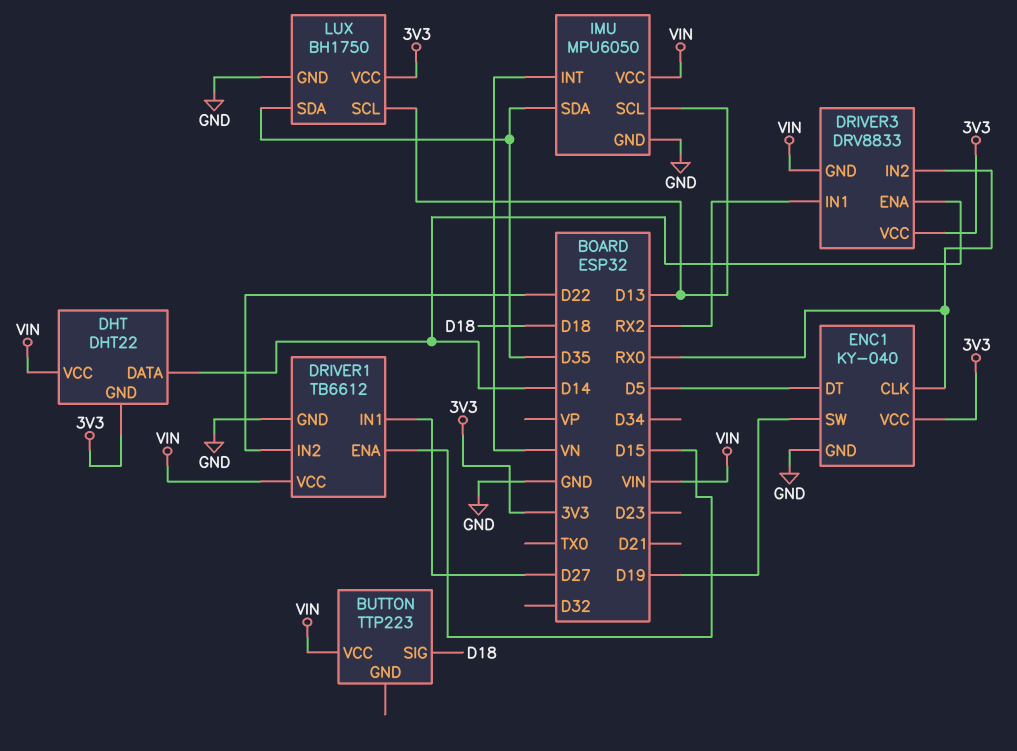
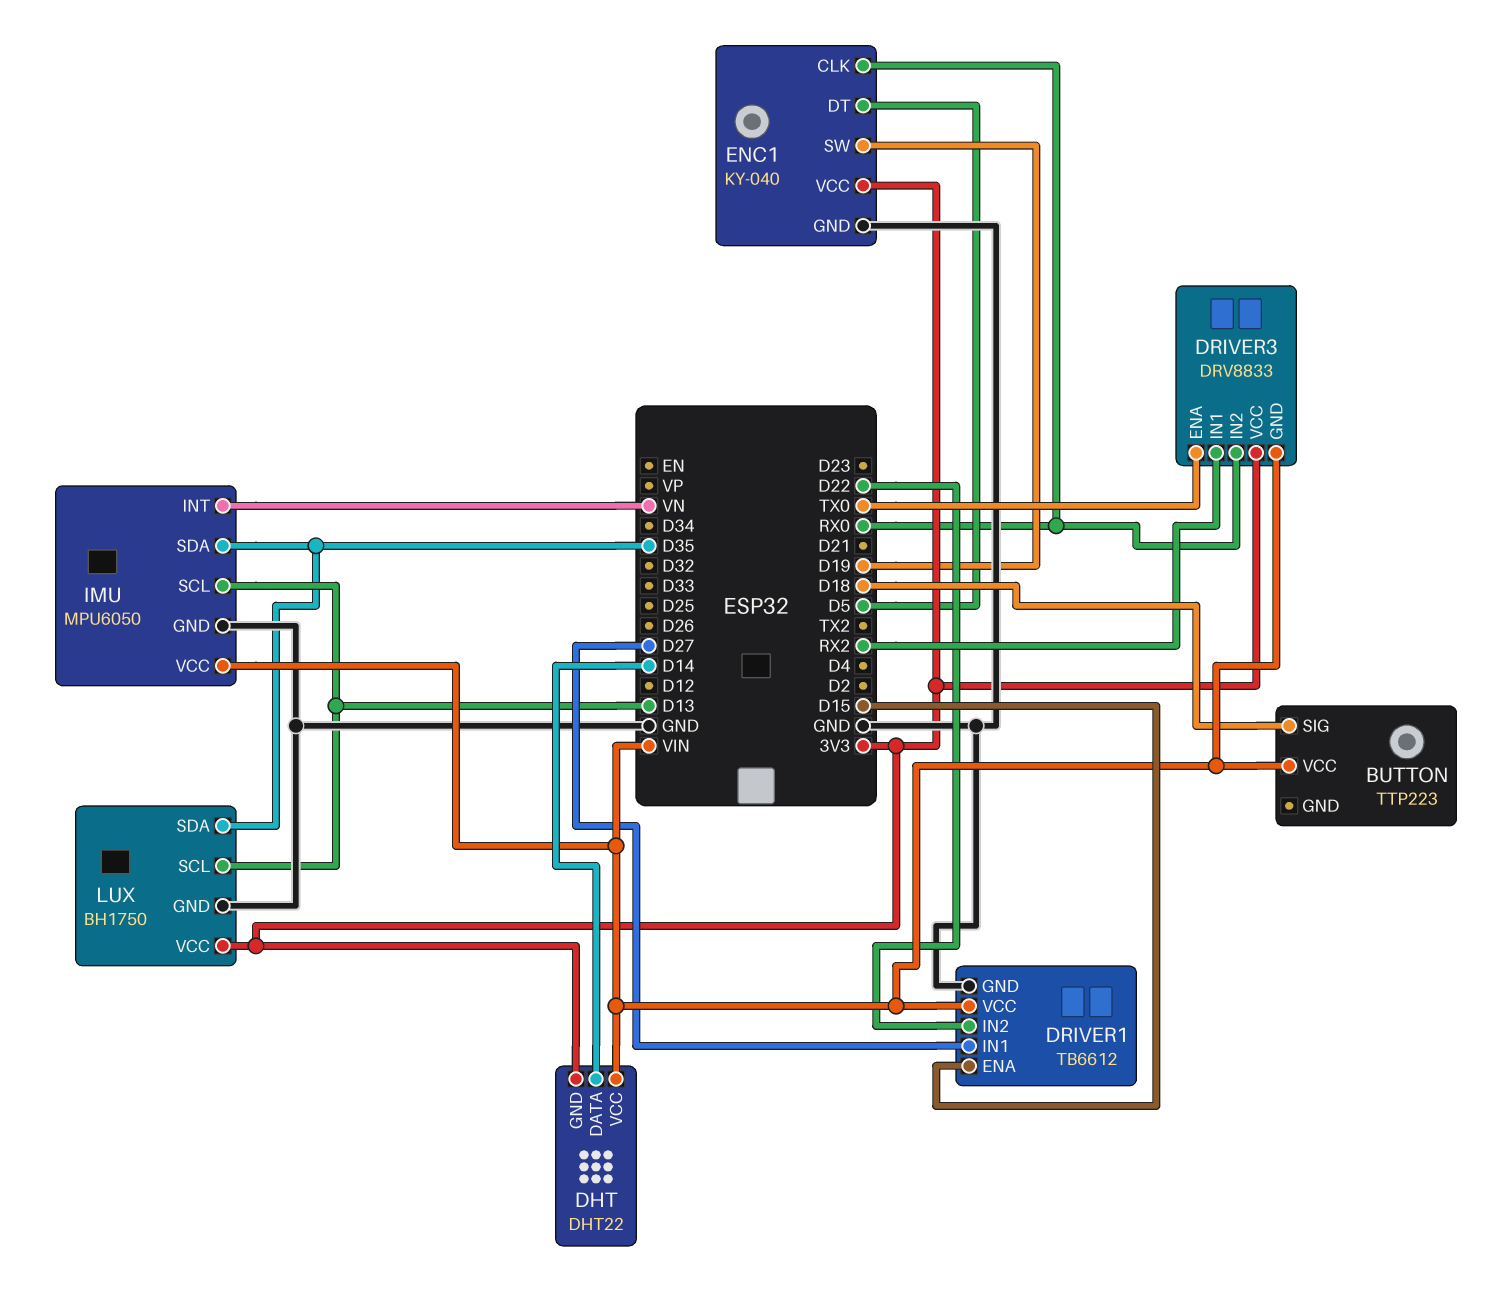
DRIVER3 pin ENA: D14 -> TX0

